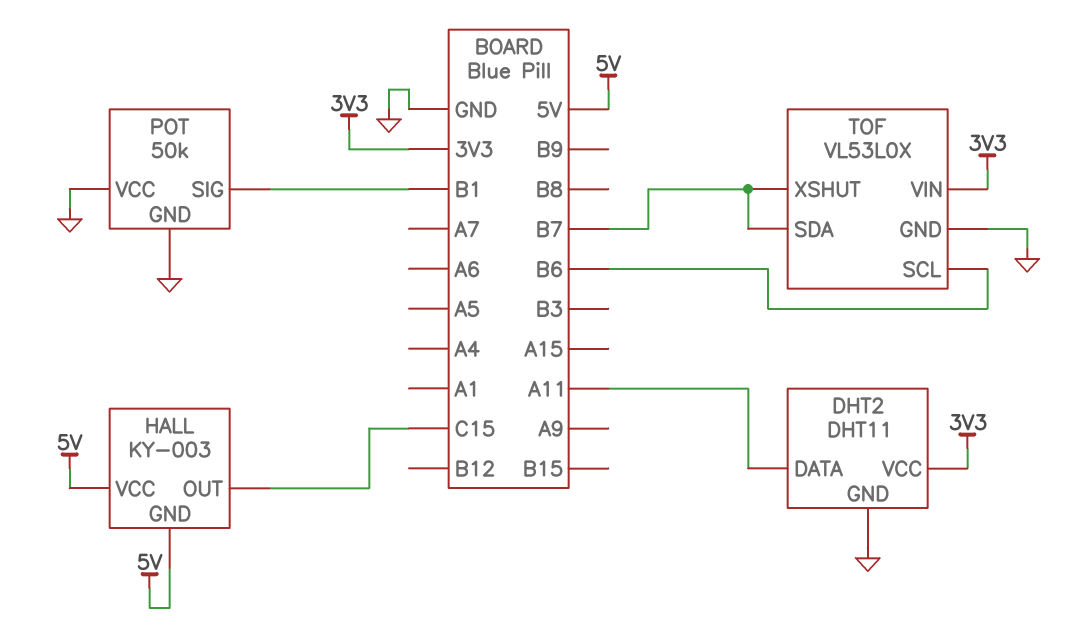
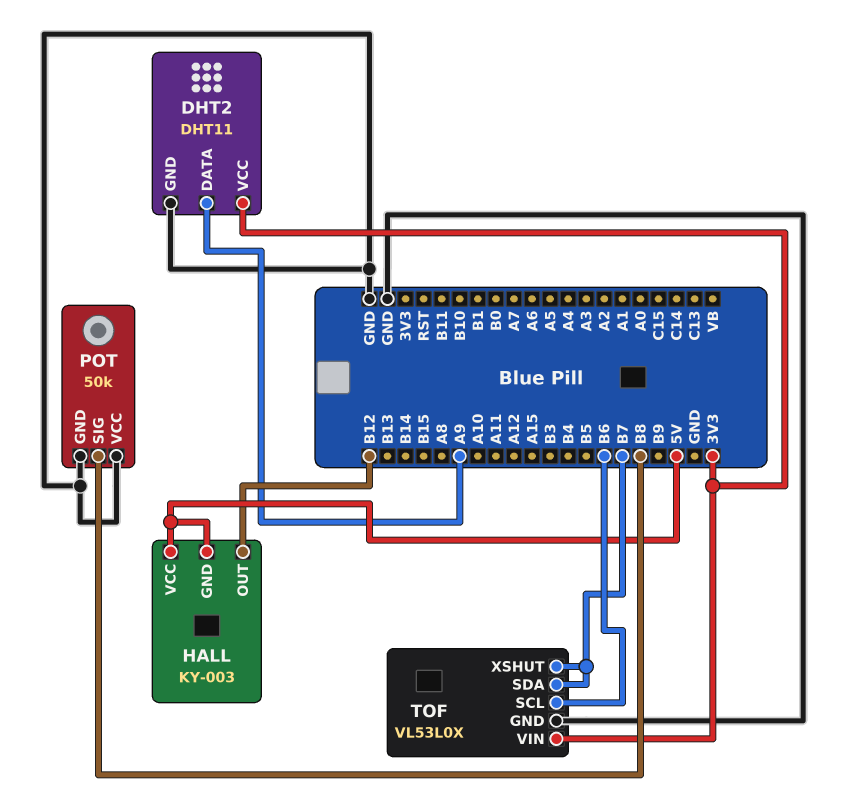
DHT2 pin DATA: A11 -> A9
HALL pin OUT: C15 -> B12
POT pin SIG: B1 -> B8

